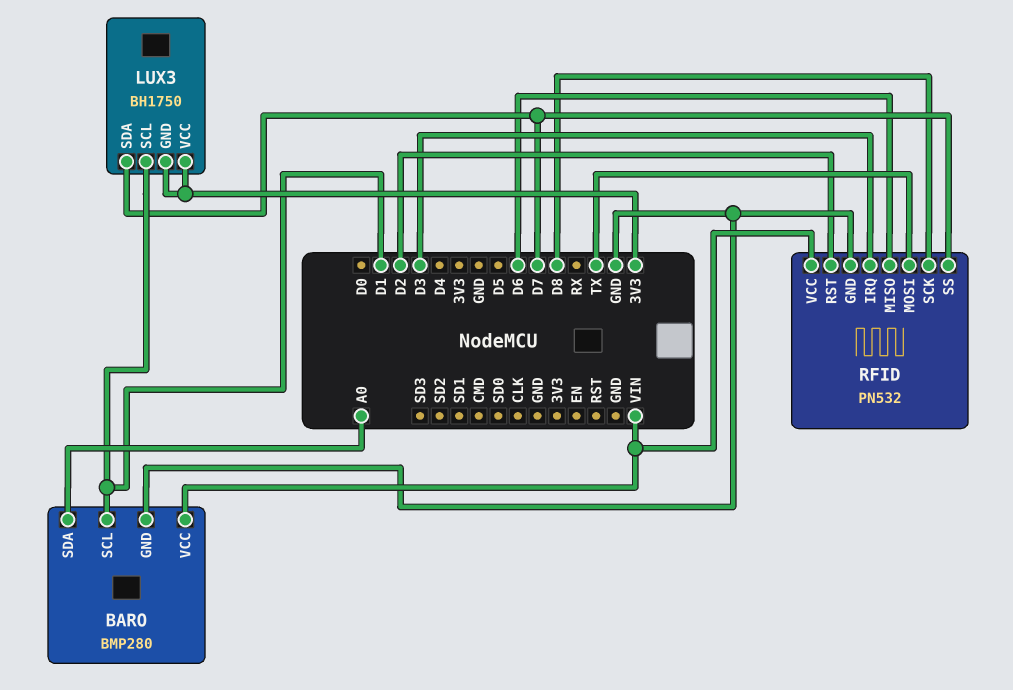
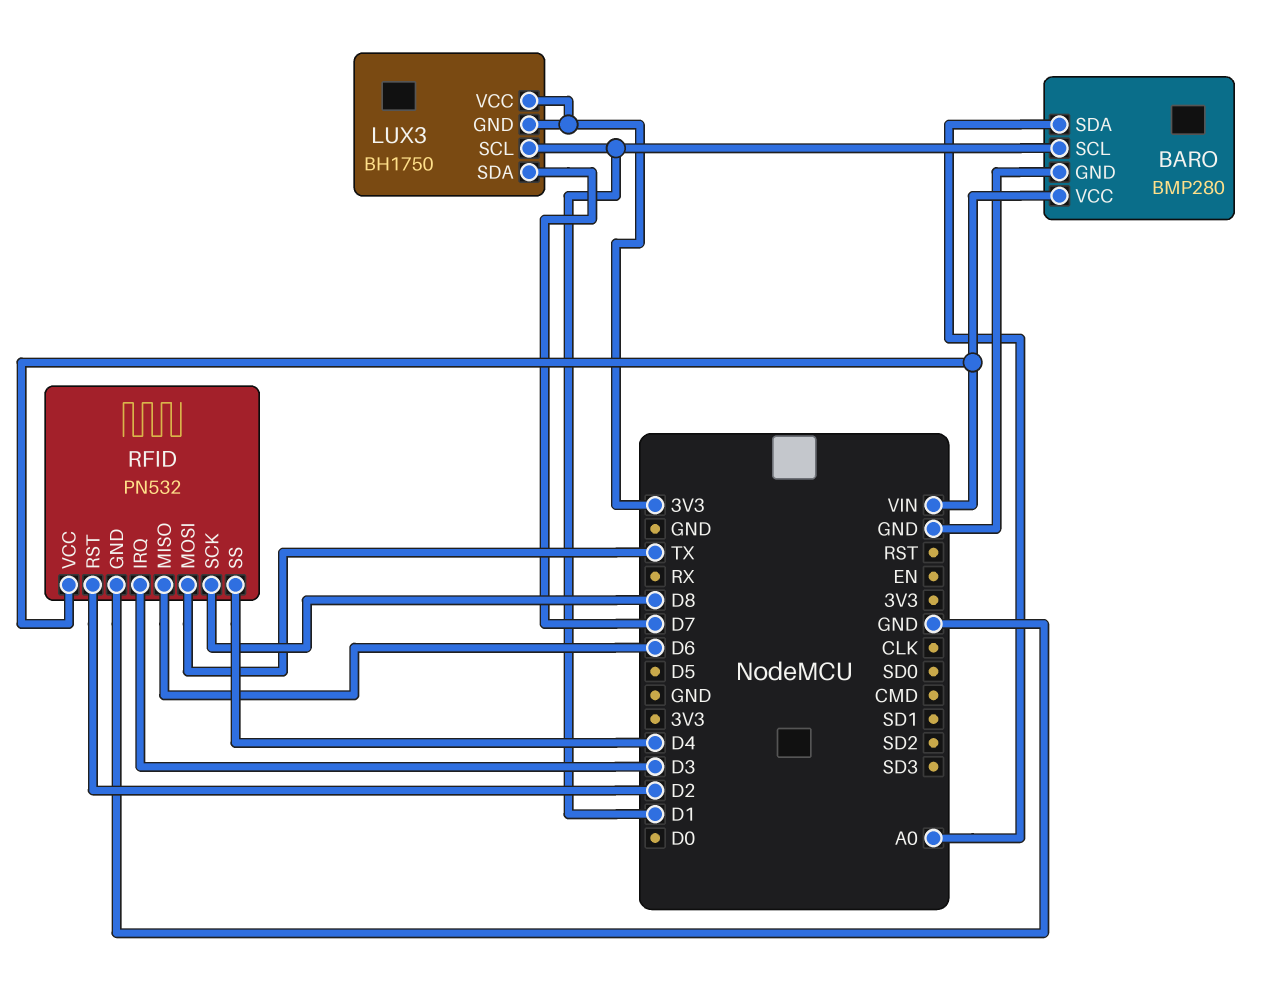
RFID pin SS: D7 -> D4

